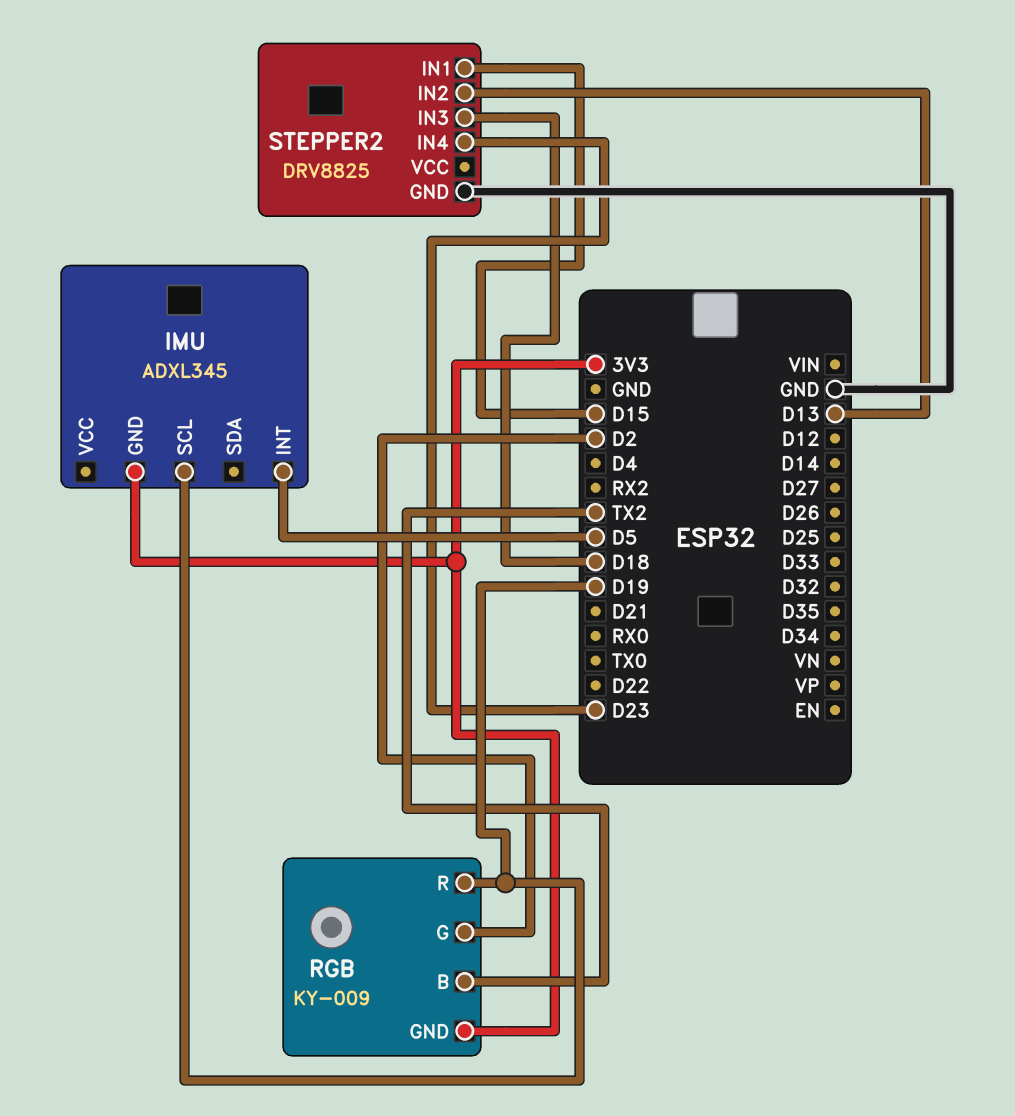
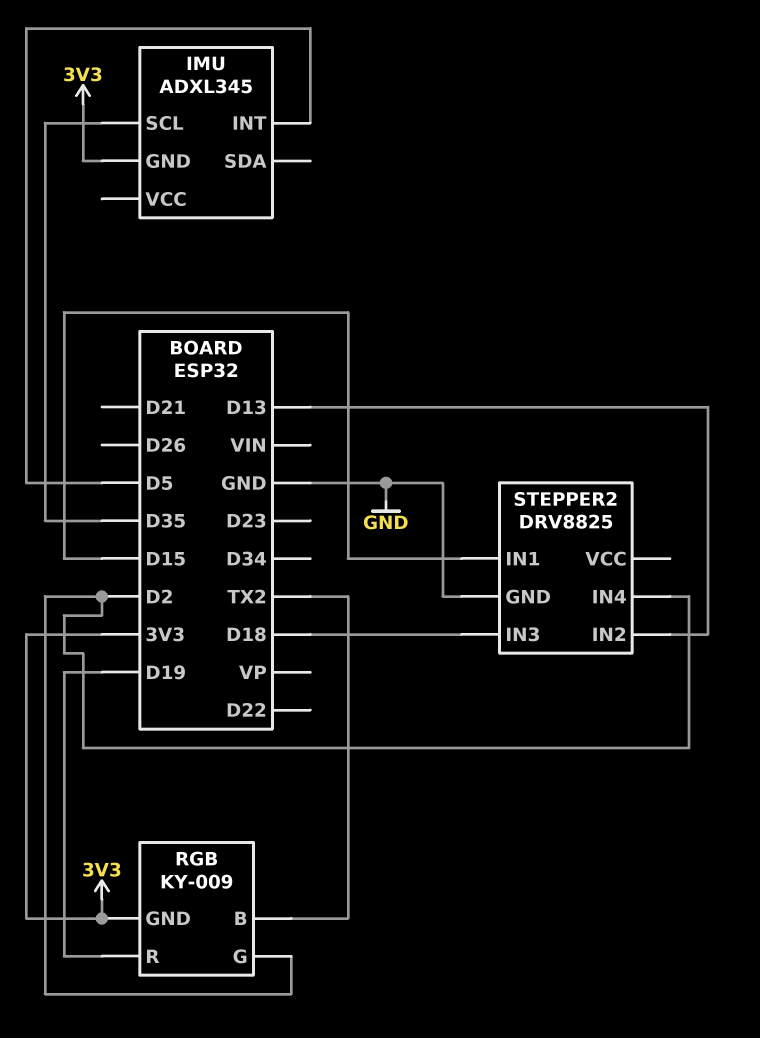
IMU pin SCL: D19 -> D35
STEPPER2 pin IN4: D23 -> D2

